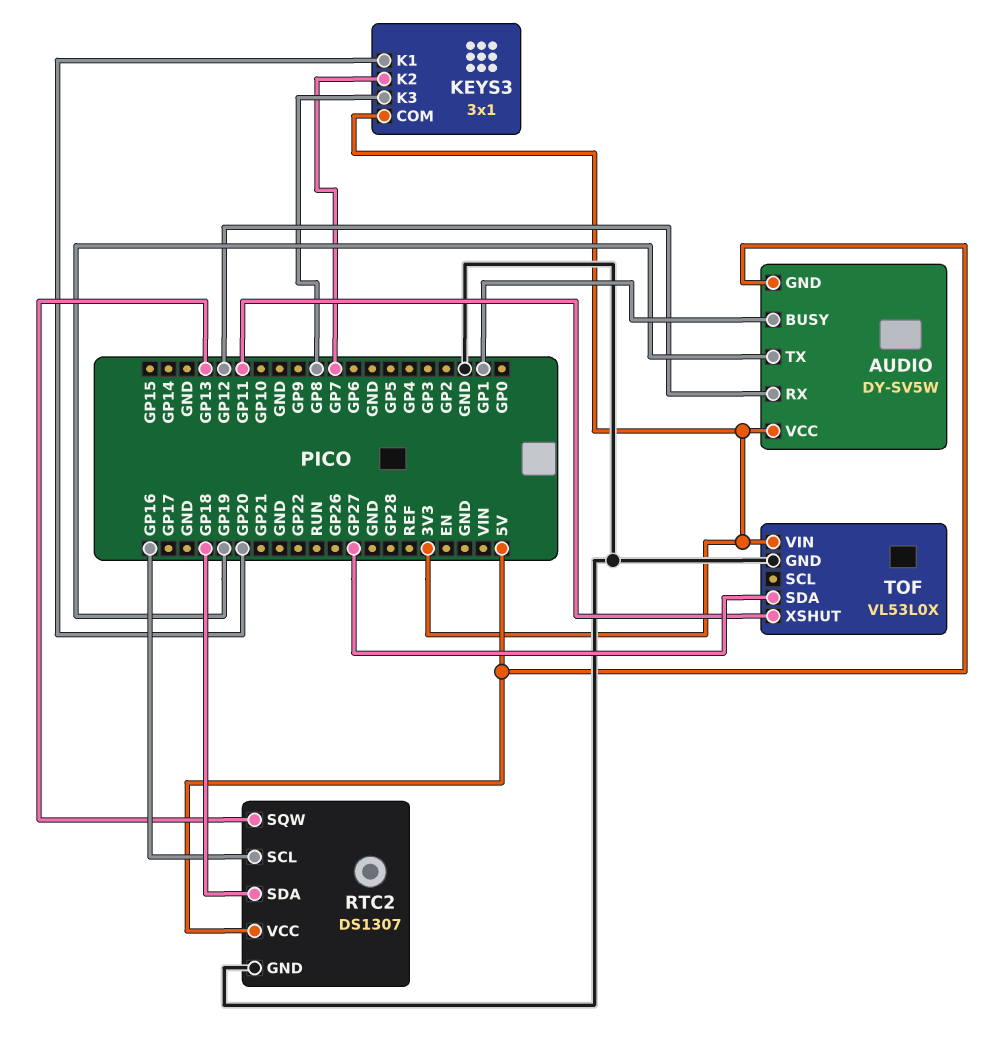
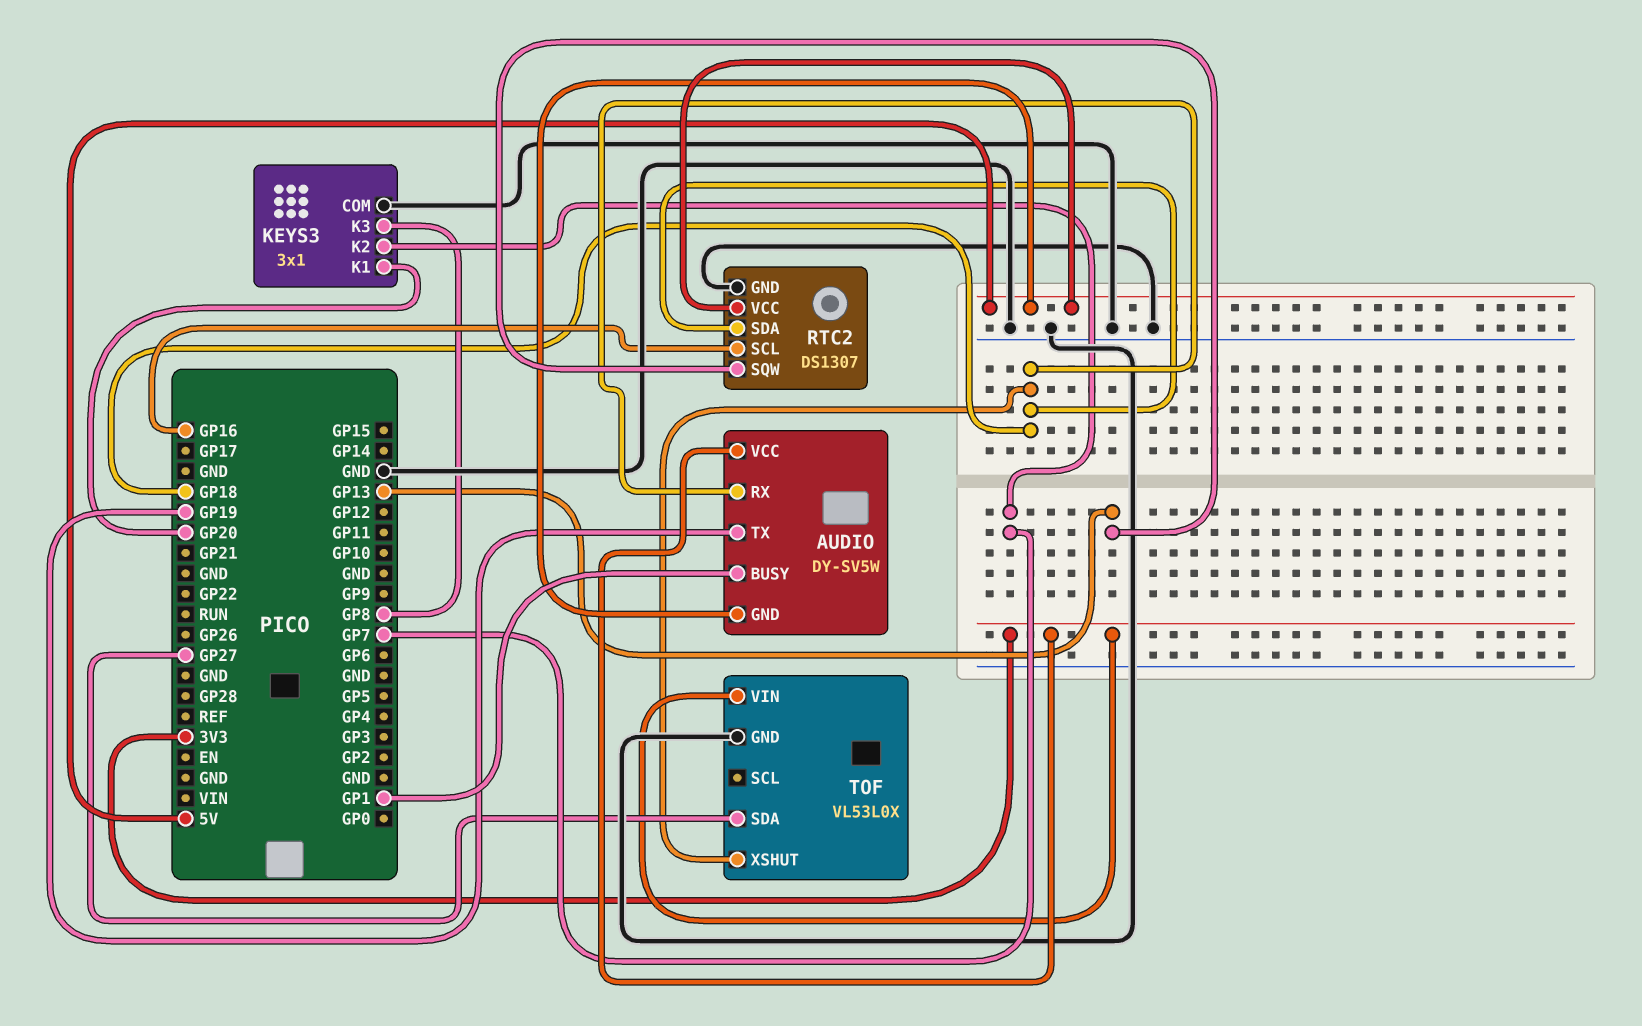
AUDIO pin RX: GP12 -> GP18
KEYS3 pin COM: 3V3 -> GND
TOF pin XSHUT: GP11 -> GP18

